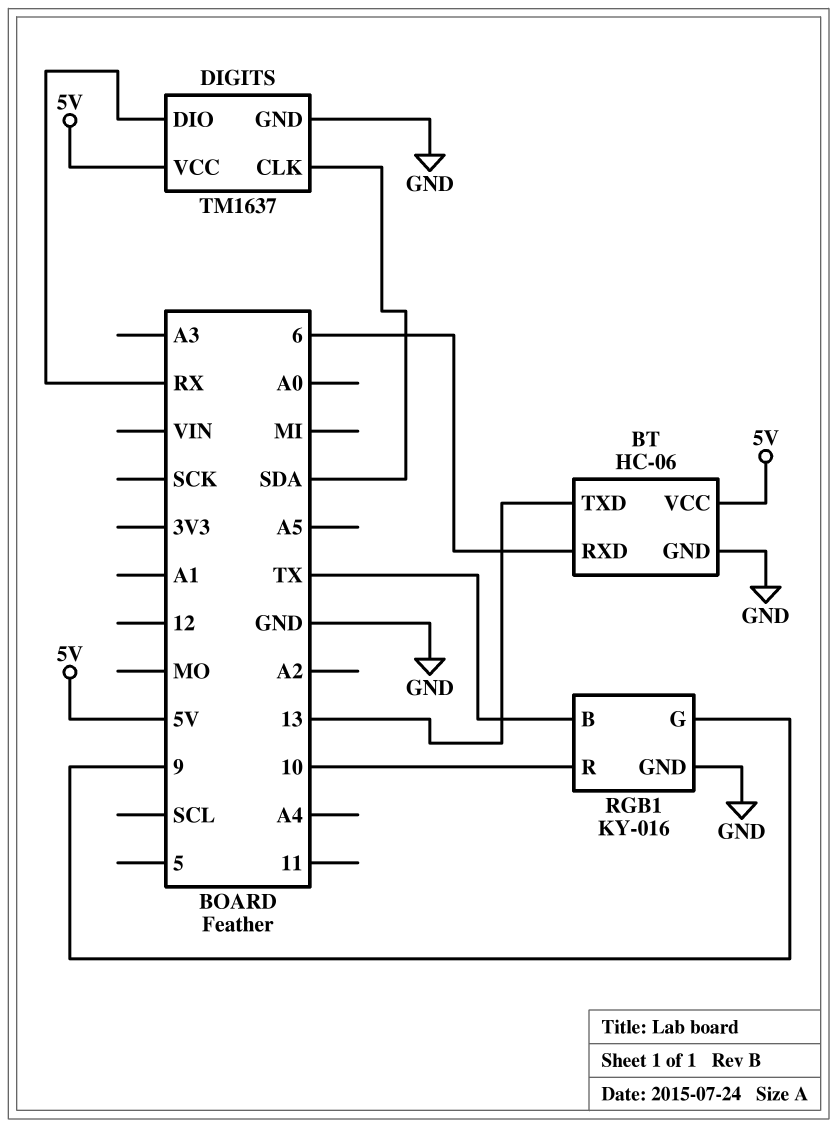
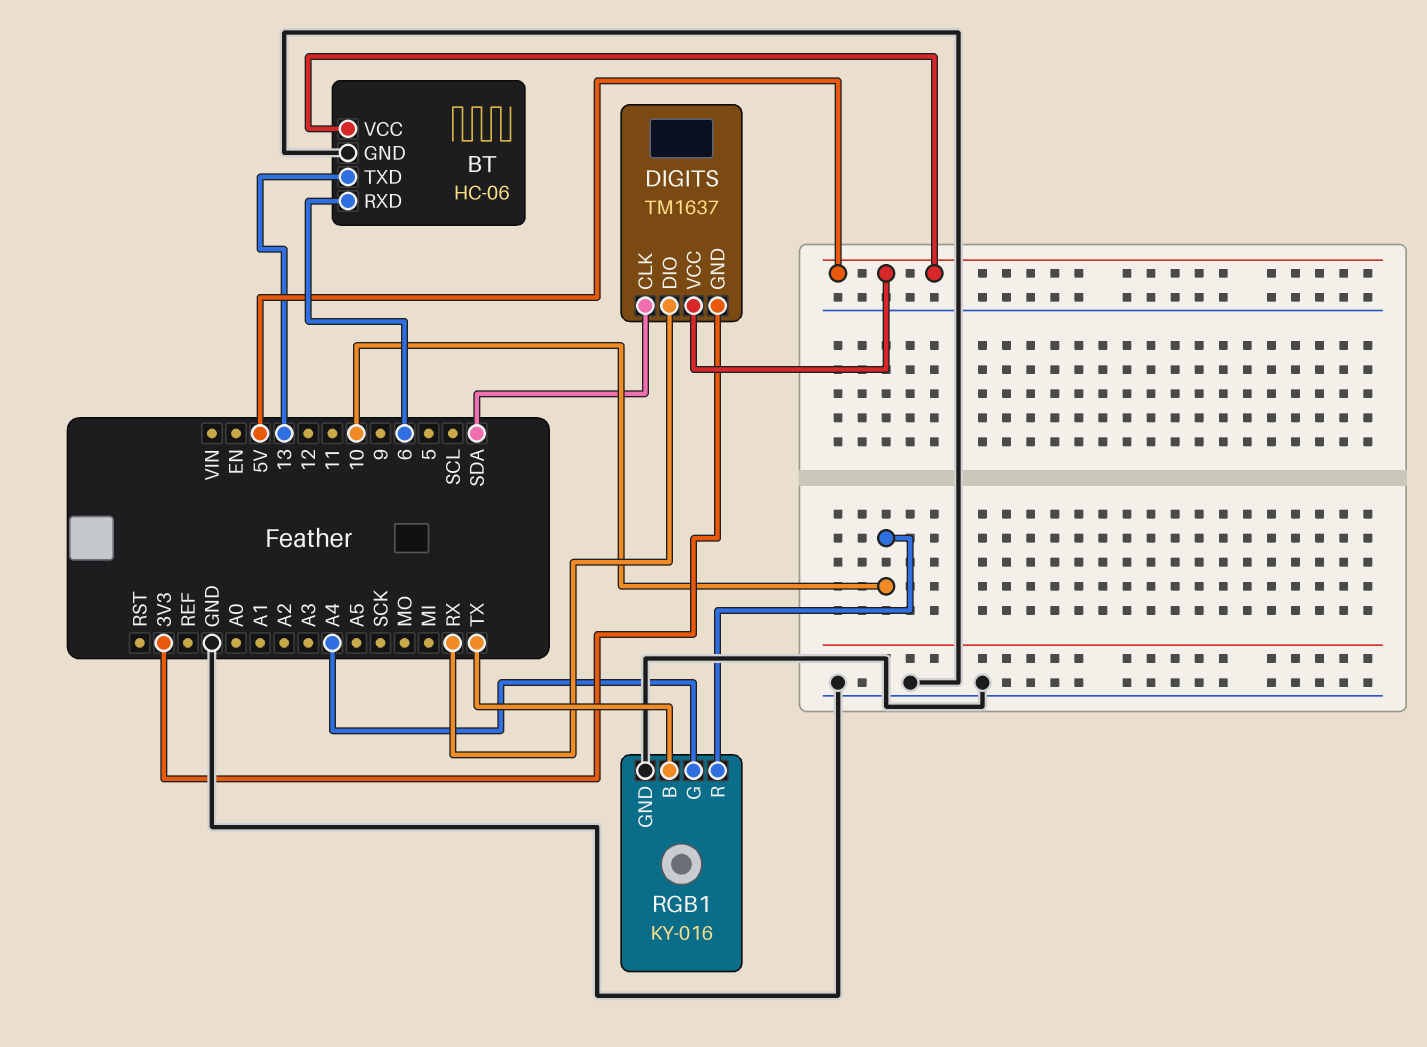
DIGITS pin GND: GND -> 3V3
RGB1 pin G: 9 -> A4

